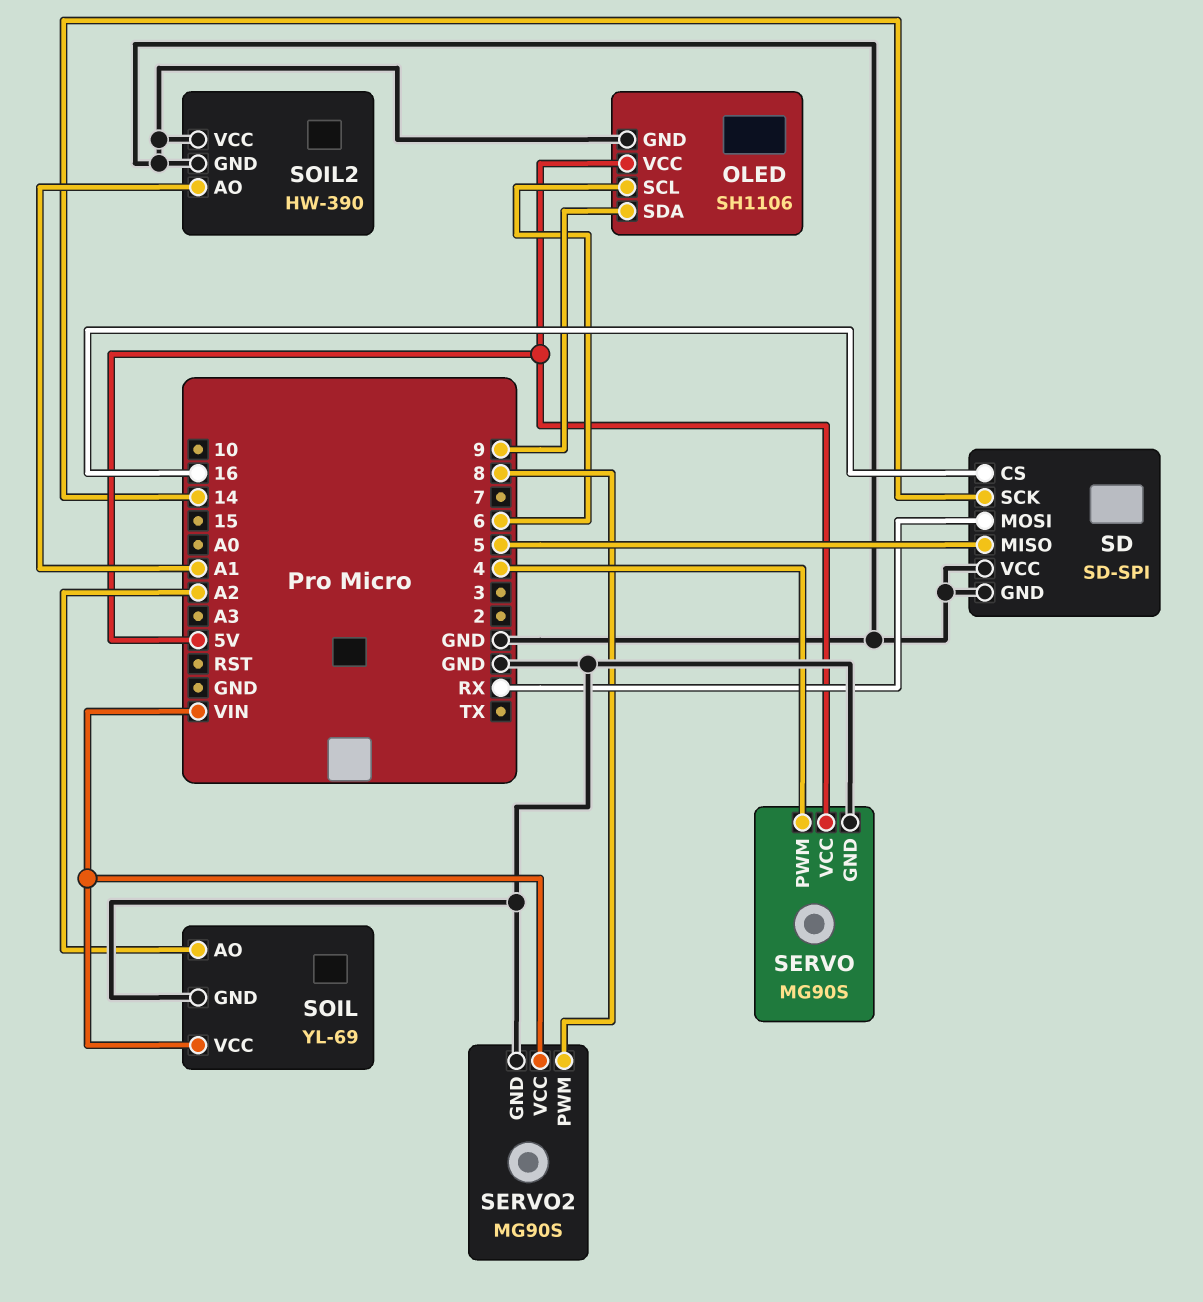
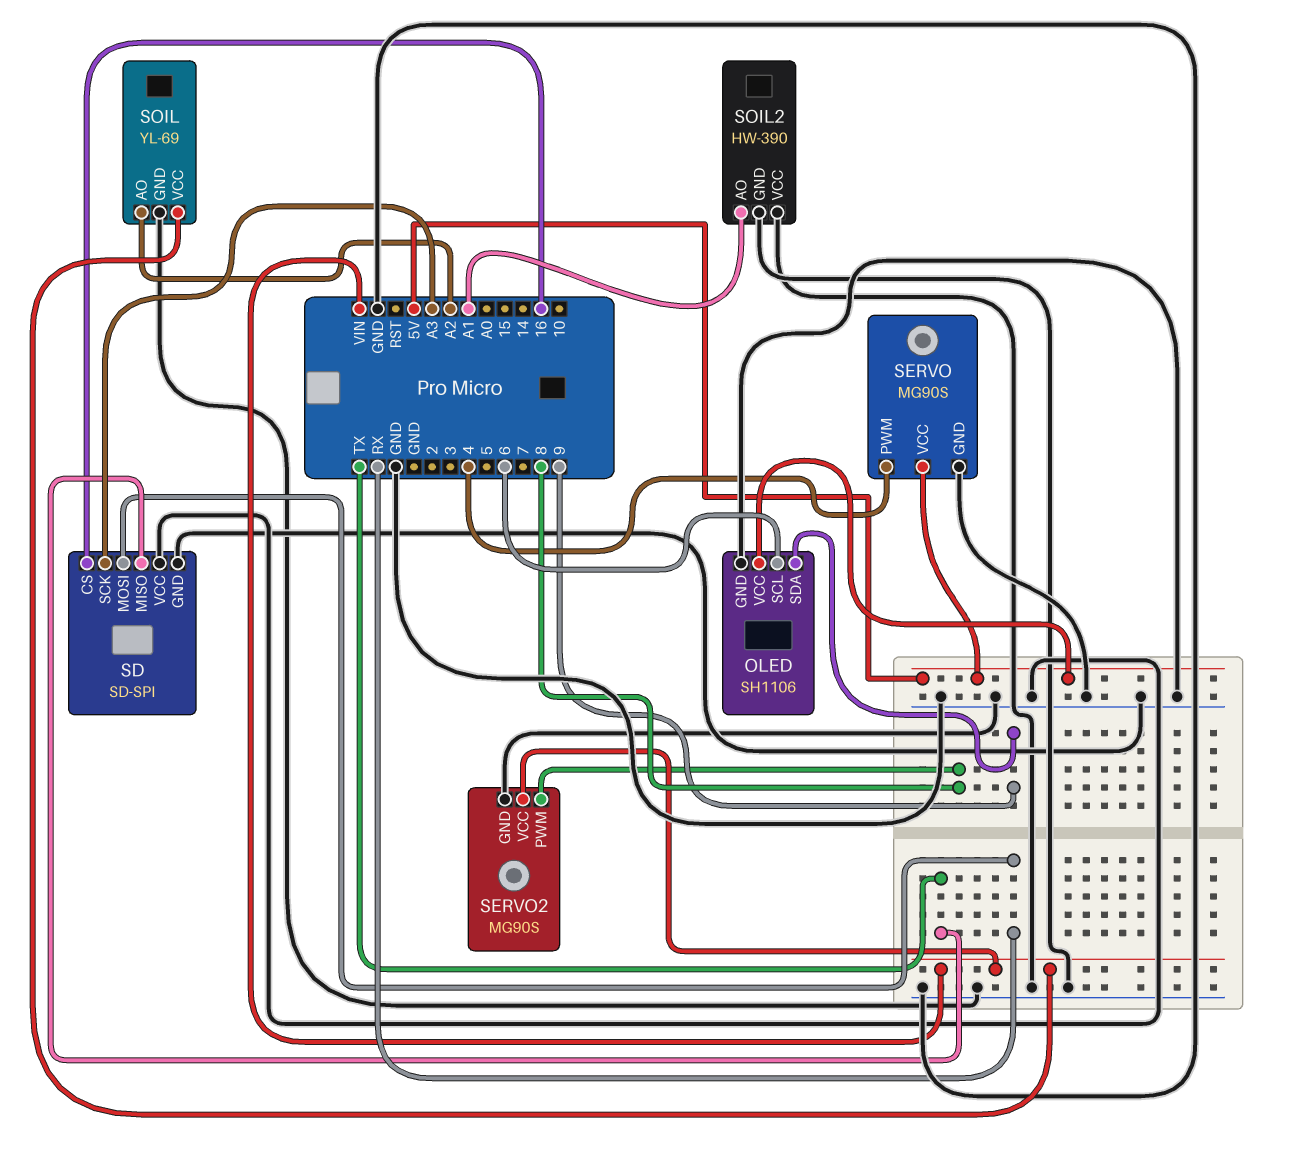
SD pin MISO: 5 -> TX
SD pin SCK: 14 -> A3

